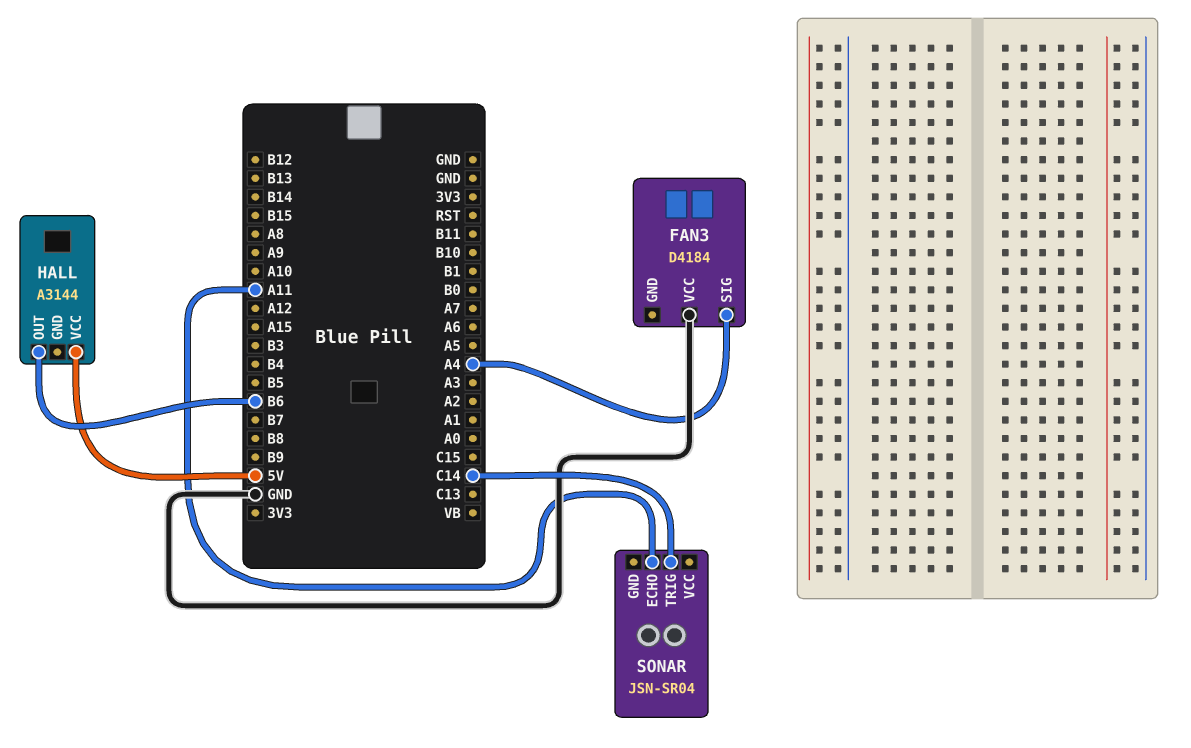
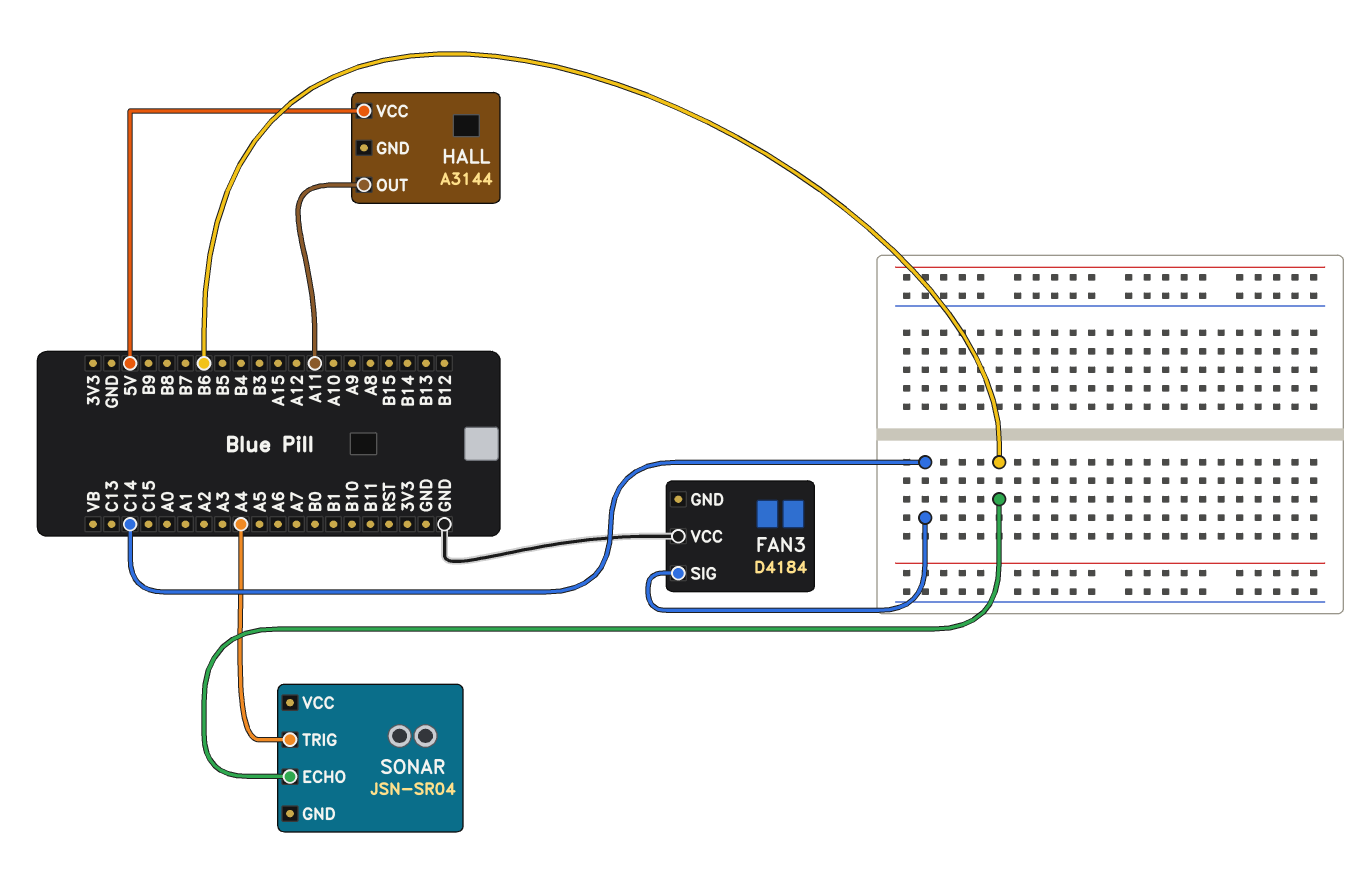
FAN3 pin SIG: A4 -> C14
HALL pin OUT: B6 -> A11
SONAR pin ECHO: A11 -> B6
SONAR pin TRIG: C14 -> A4

